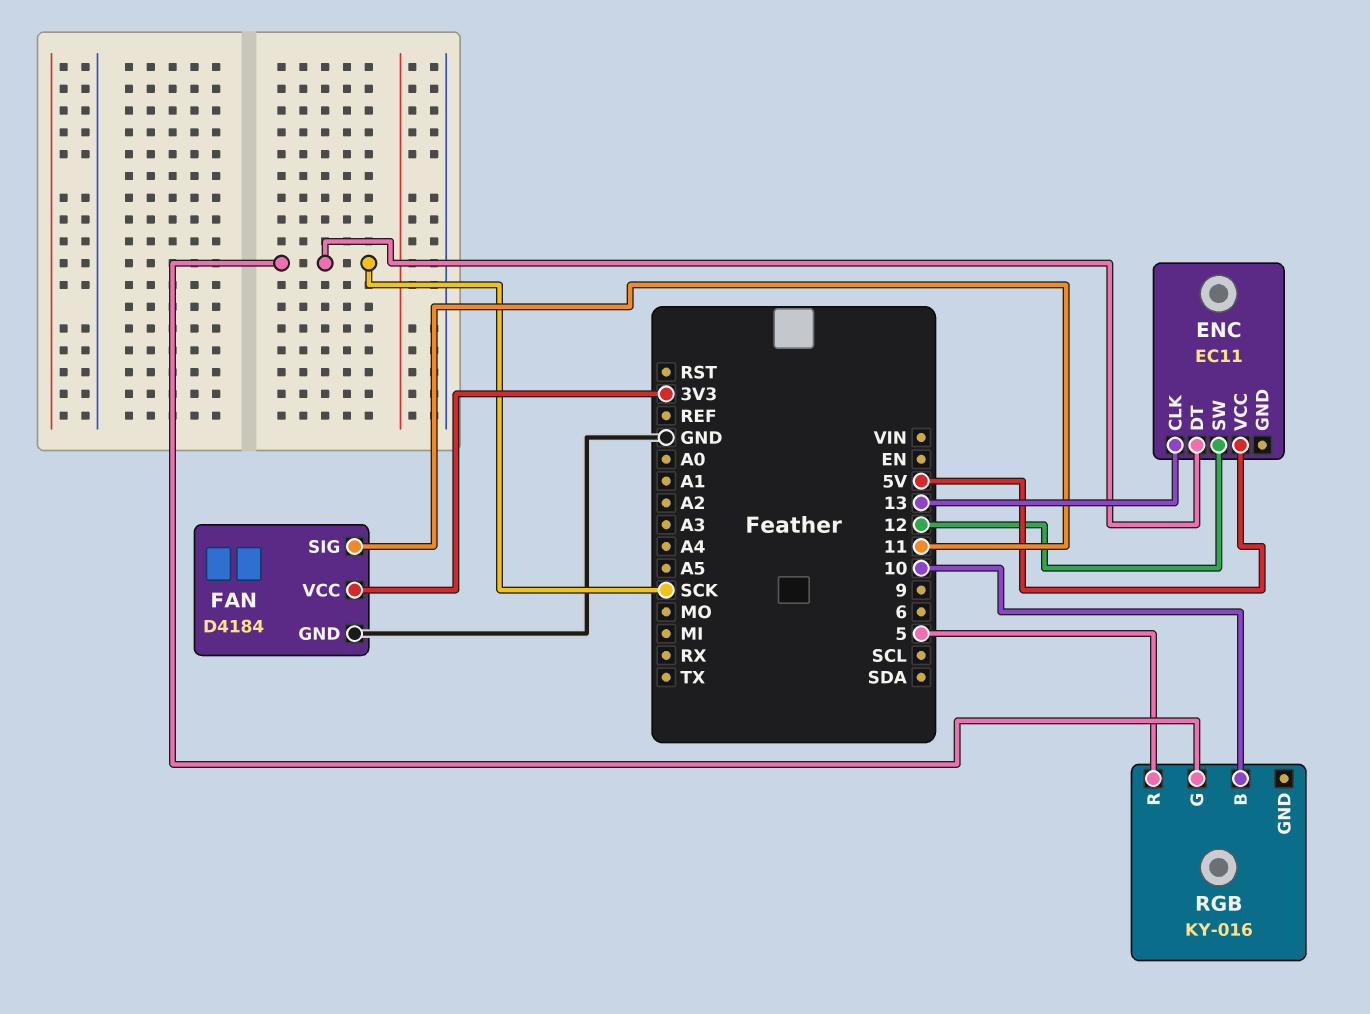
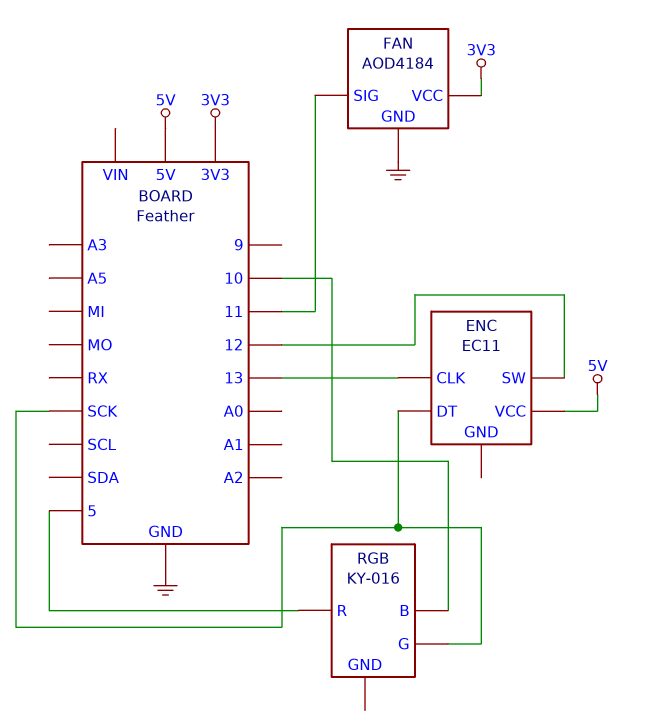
FAN: D4184 -> AOD4184

